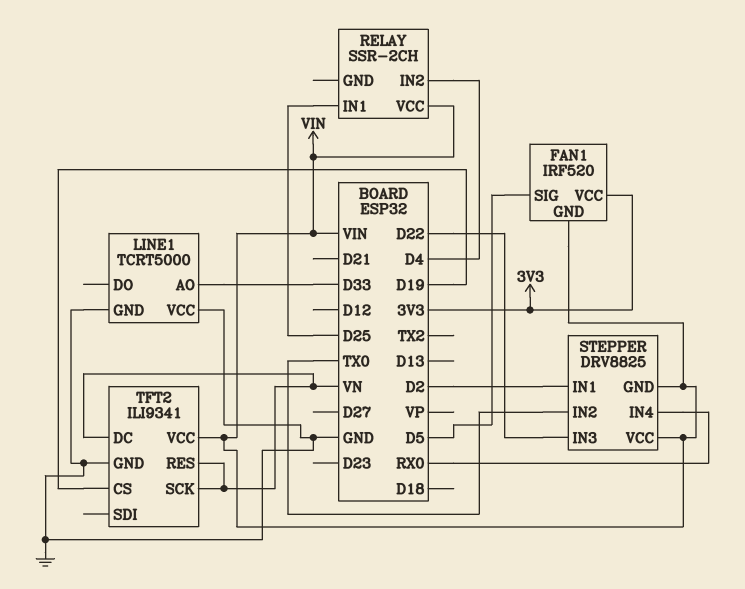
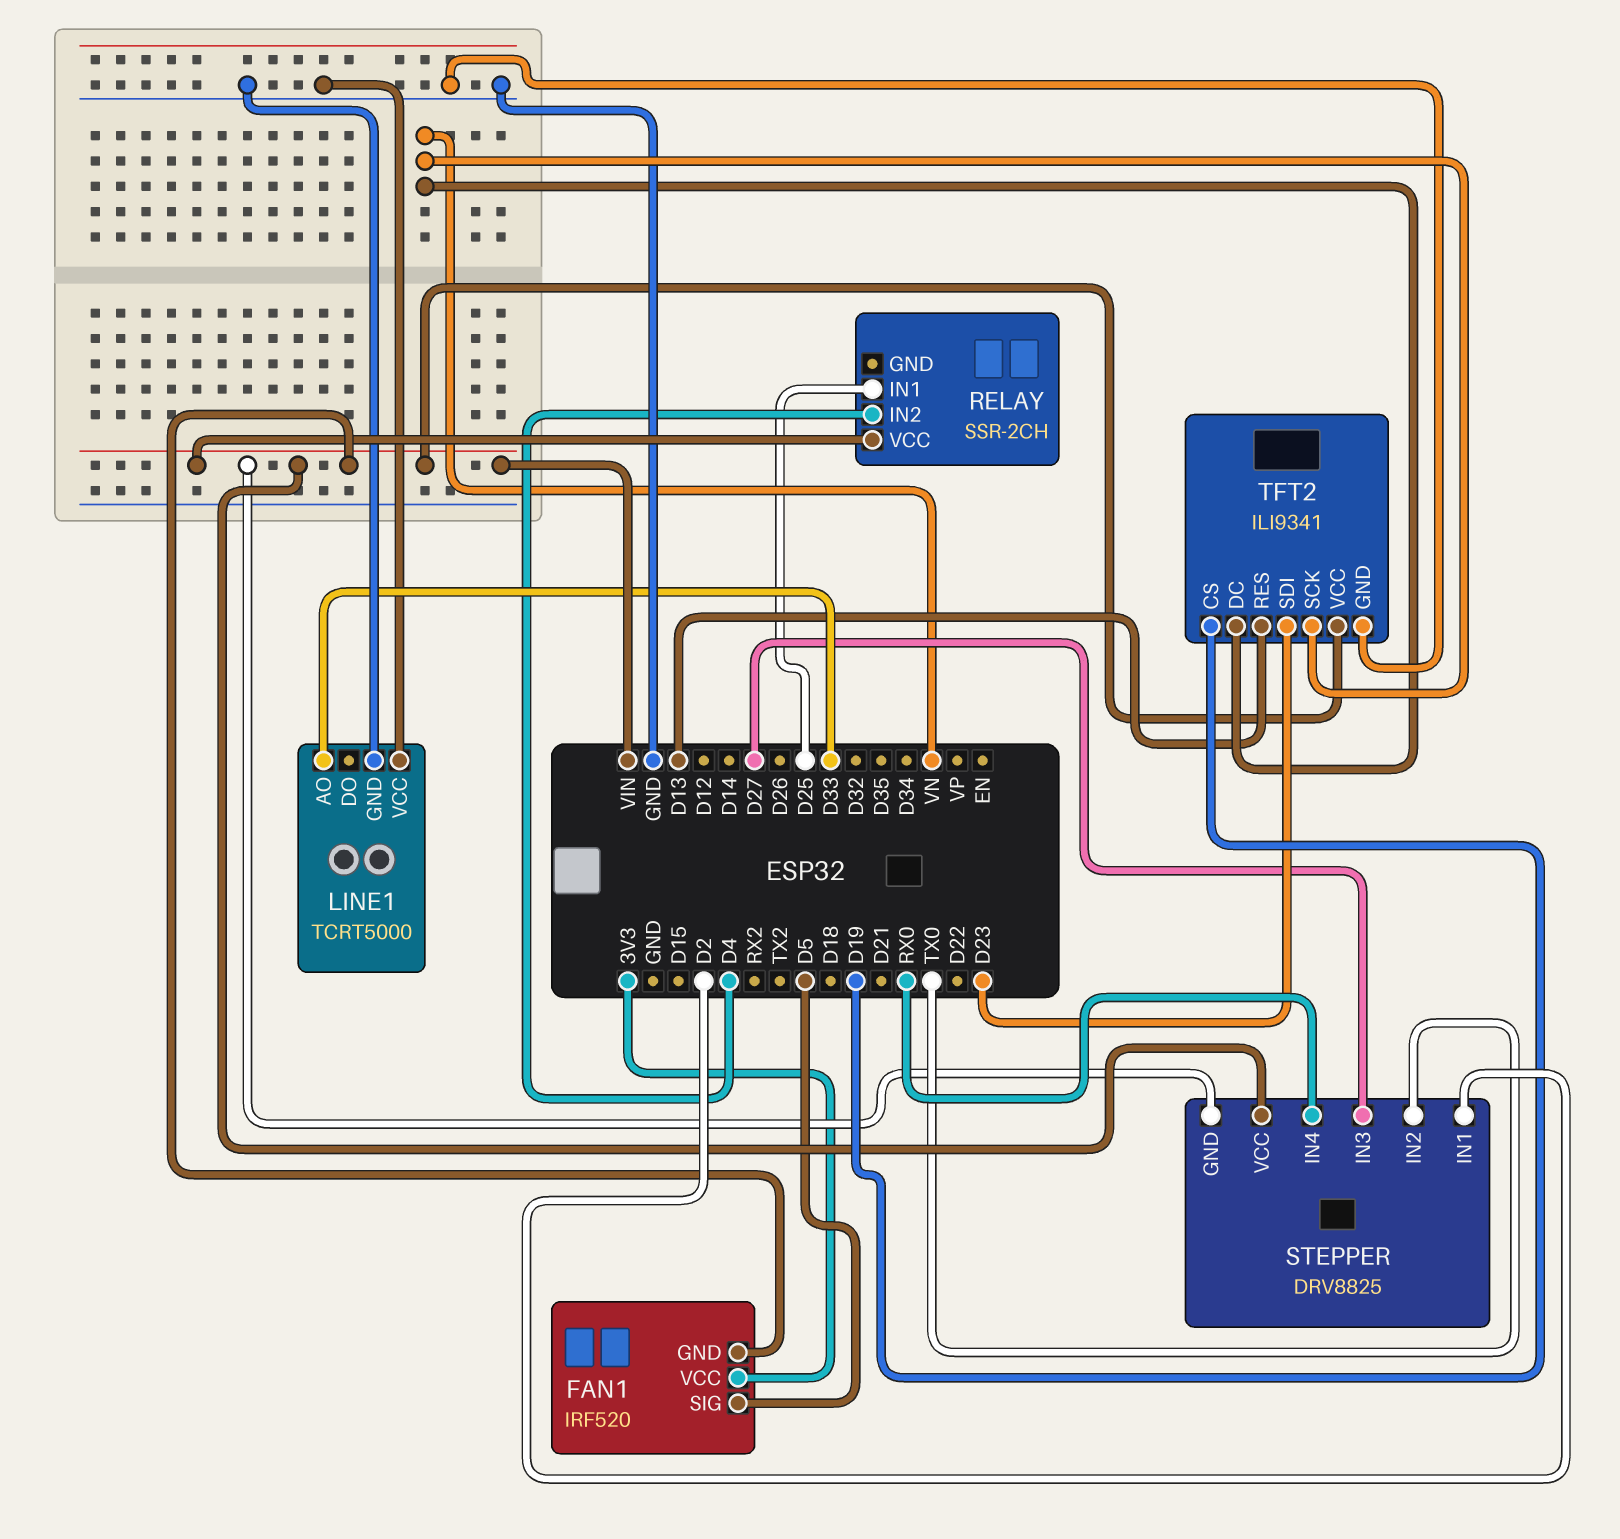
STEPPER pin IN3: D22 -> D27
TFT2 pin RES: VN -> D13
TFT2 pin SDI: none -> D23

